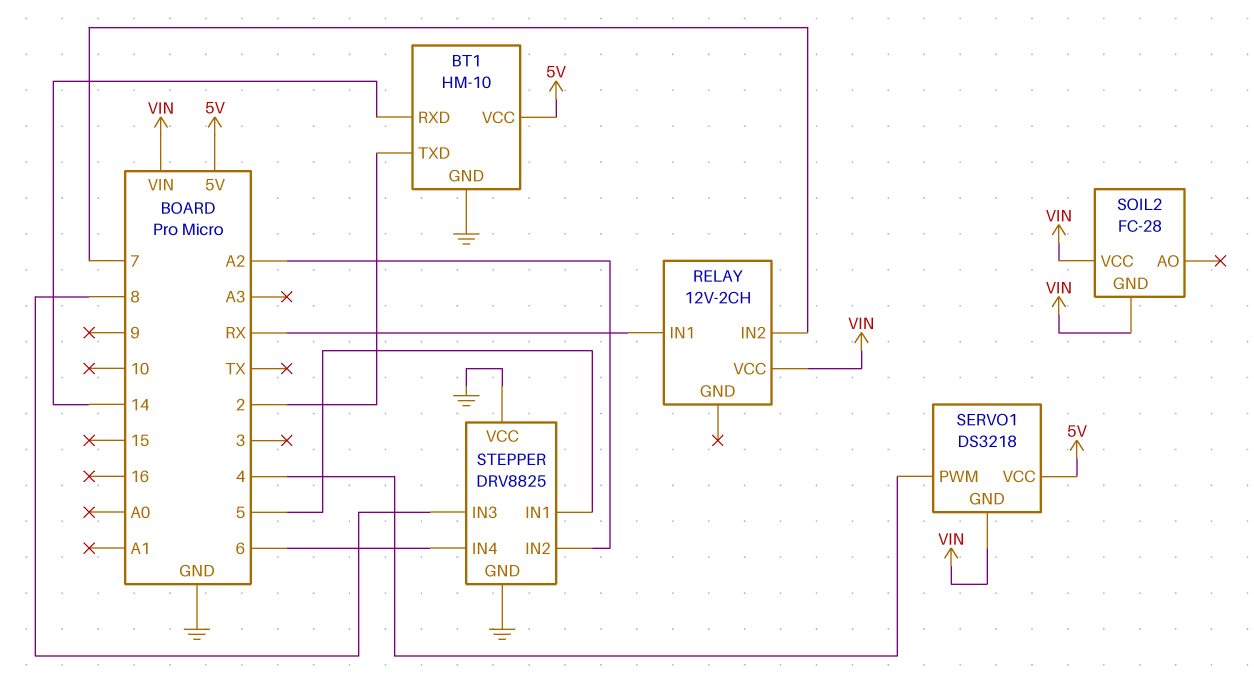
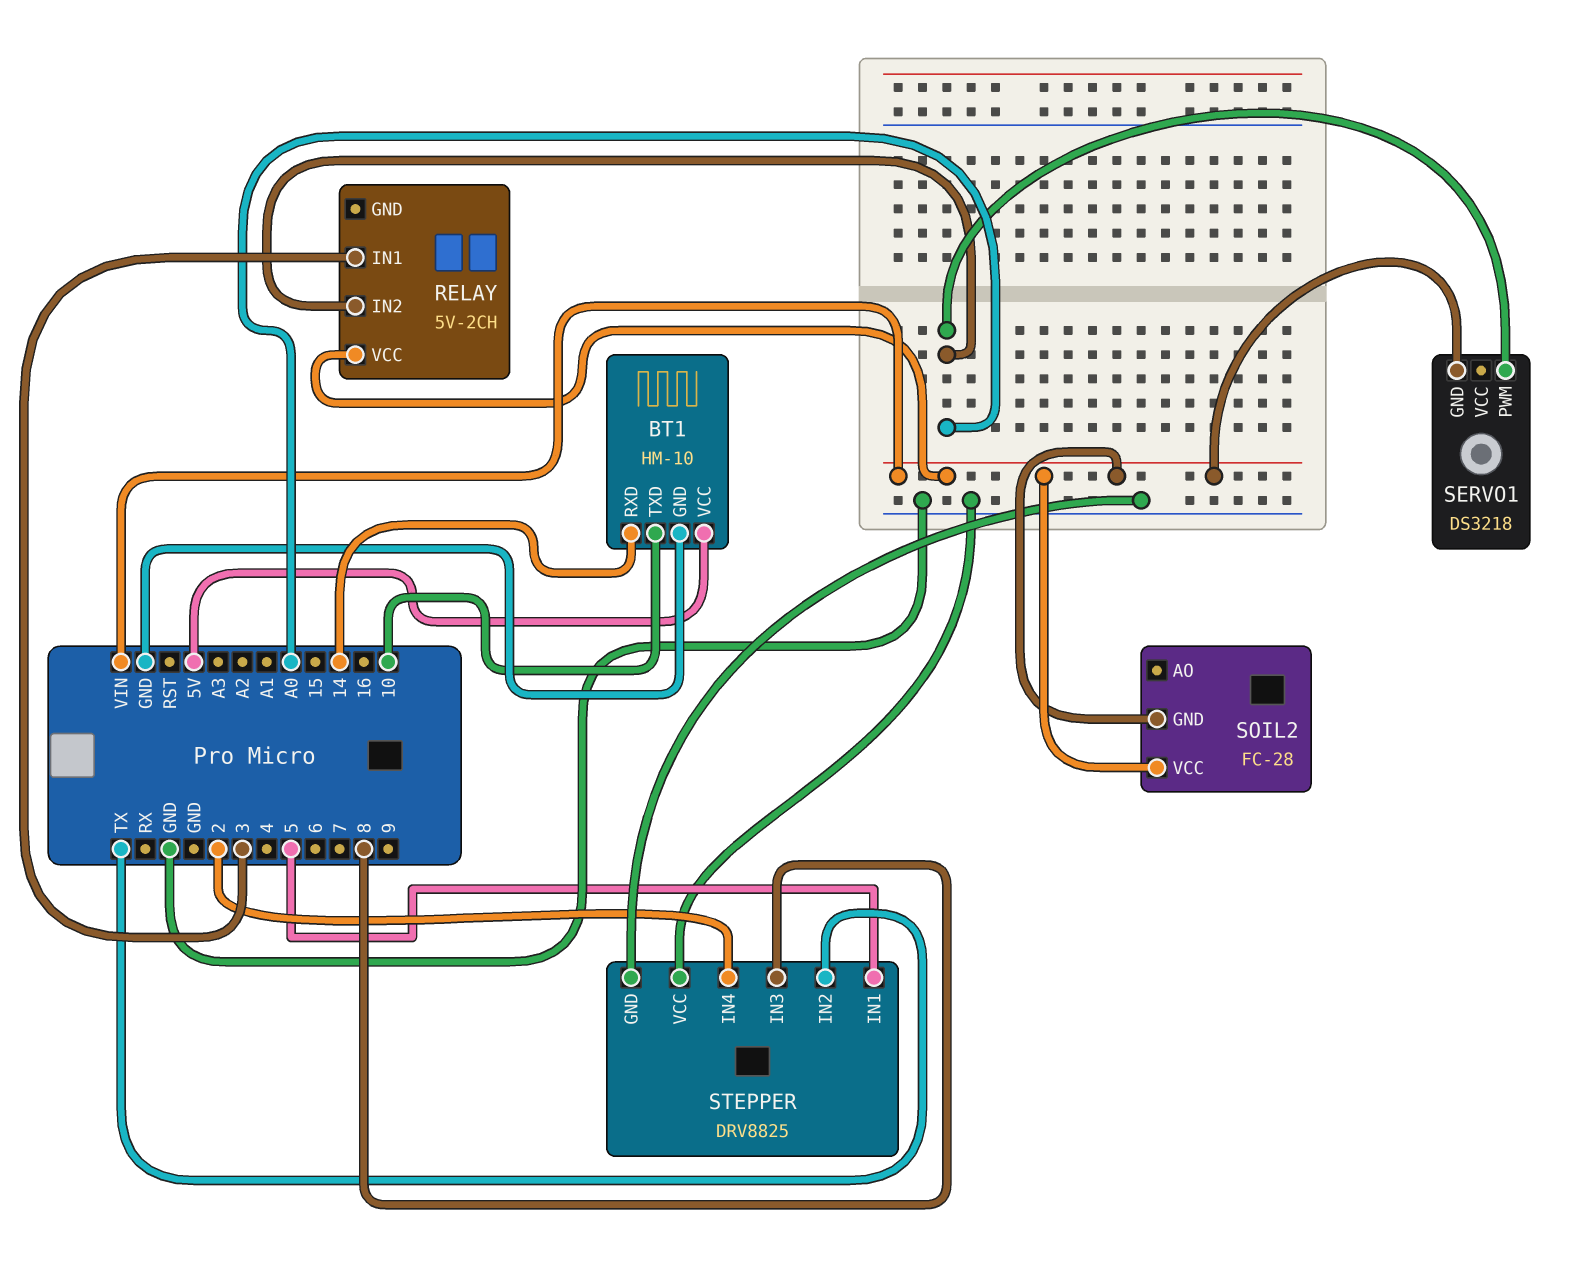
BT1 pin TXD: 2 -> 10
RELAY: 12V-2CH -> 5V-2CH
RELAY pin IN1: RX -> 3
RELAY pin IN2: 7 -> A0
SERVO1 pin PWM: 4 -> A0
SERVO1 pin VCC: 5V -> none
STEPPER pin IN2: A2 -> TX
STEPPER pin IN4: 6 -> 2

